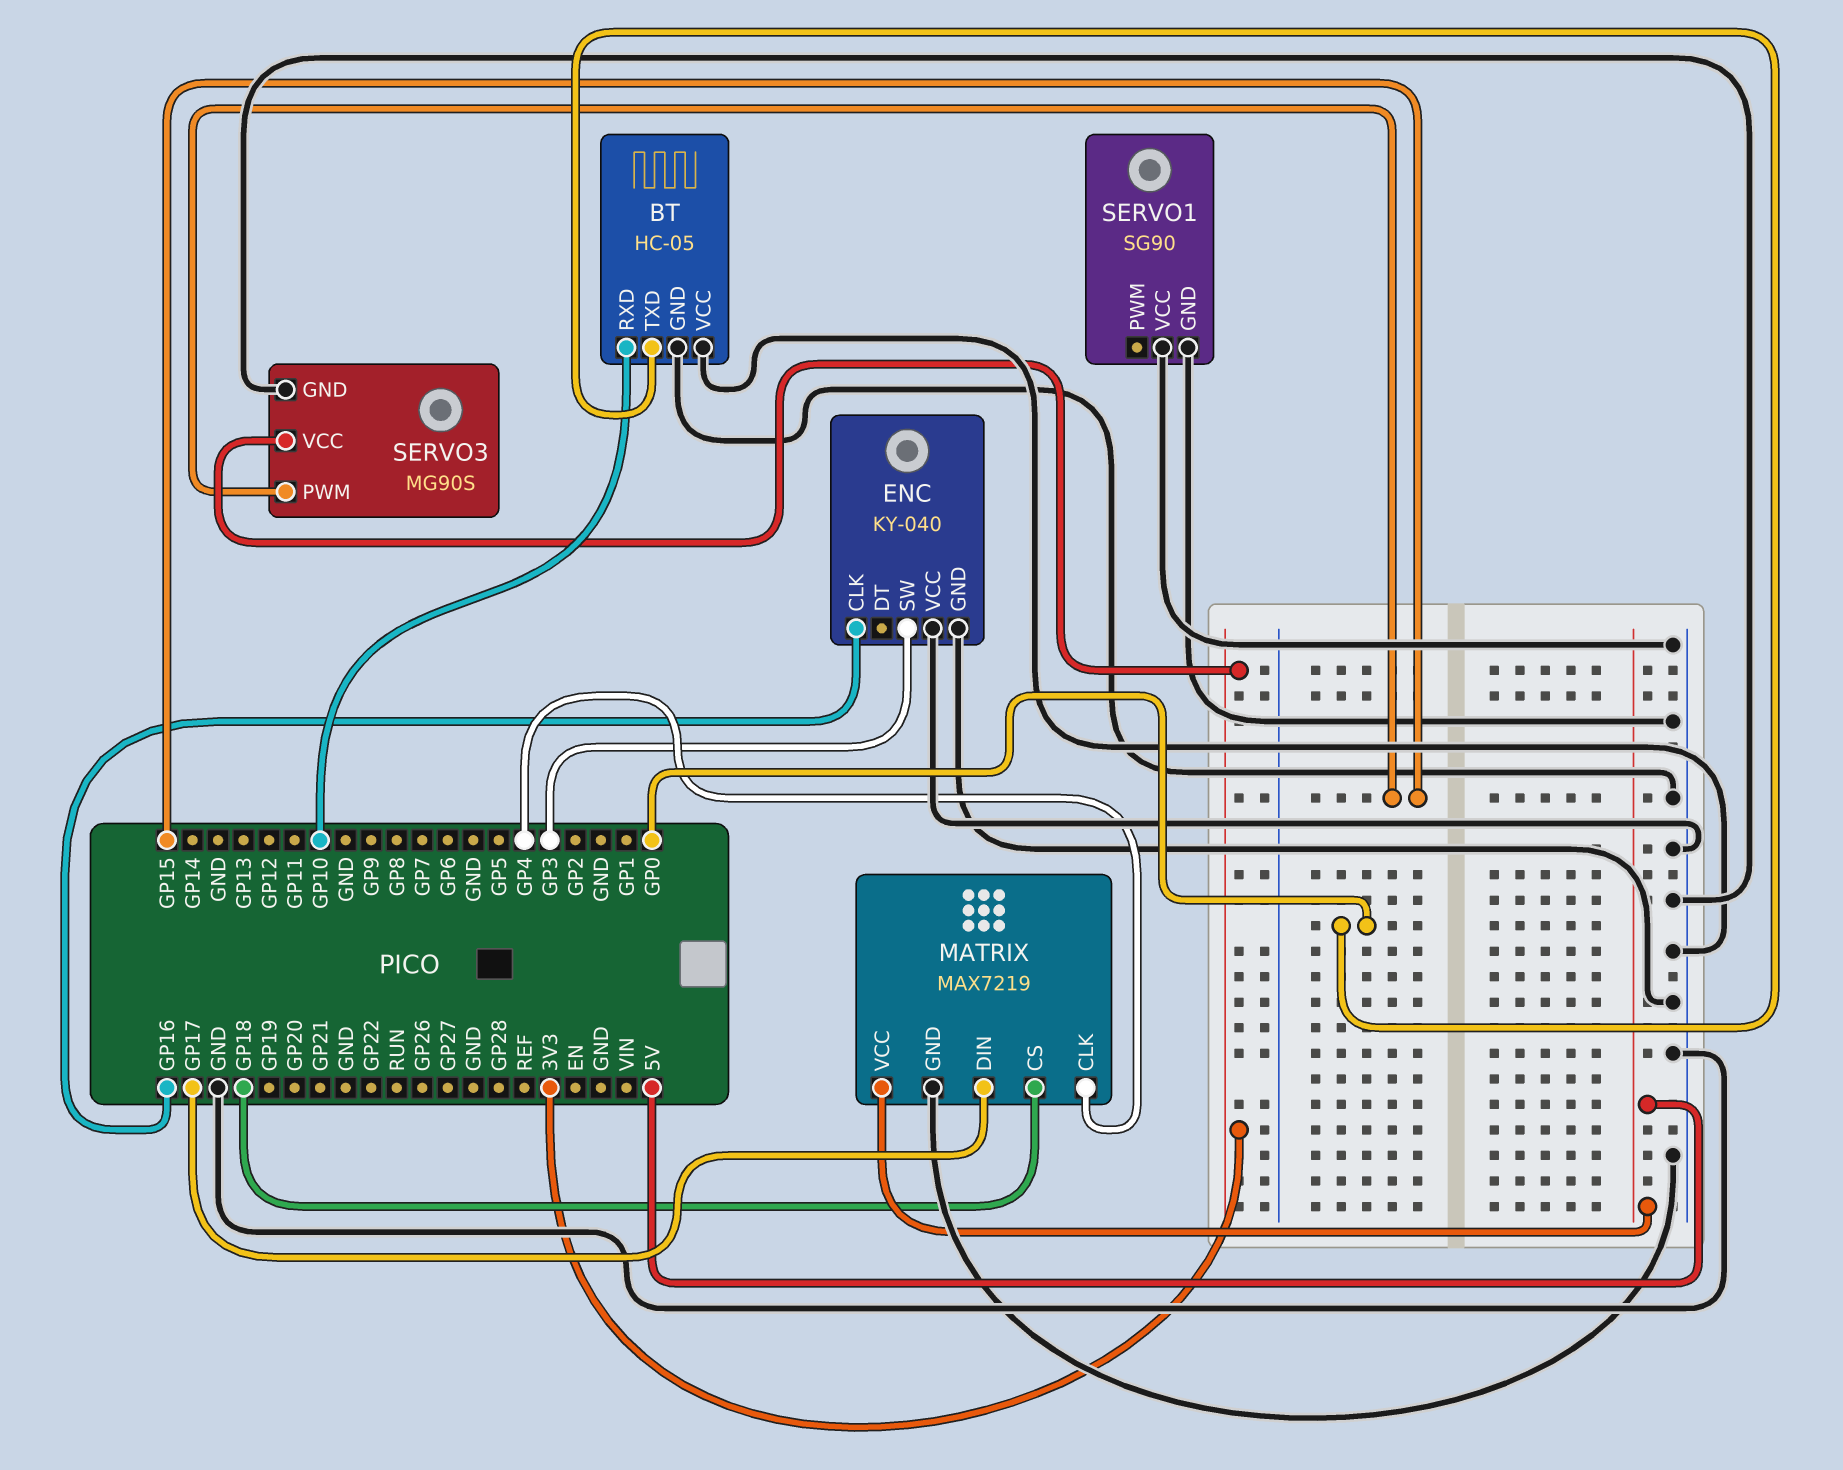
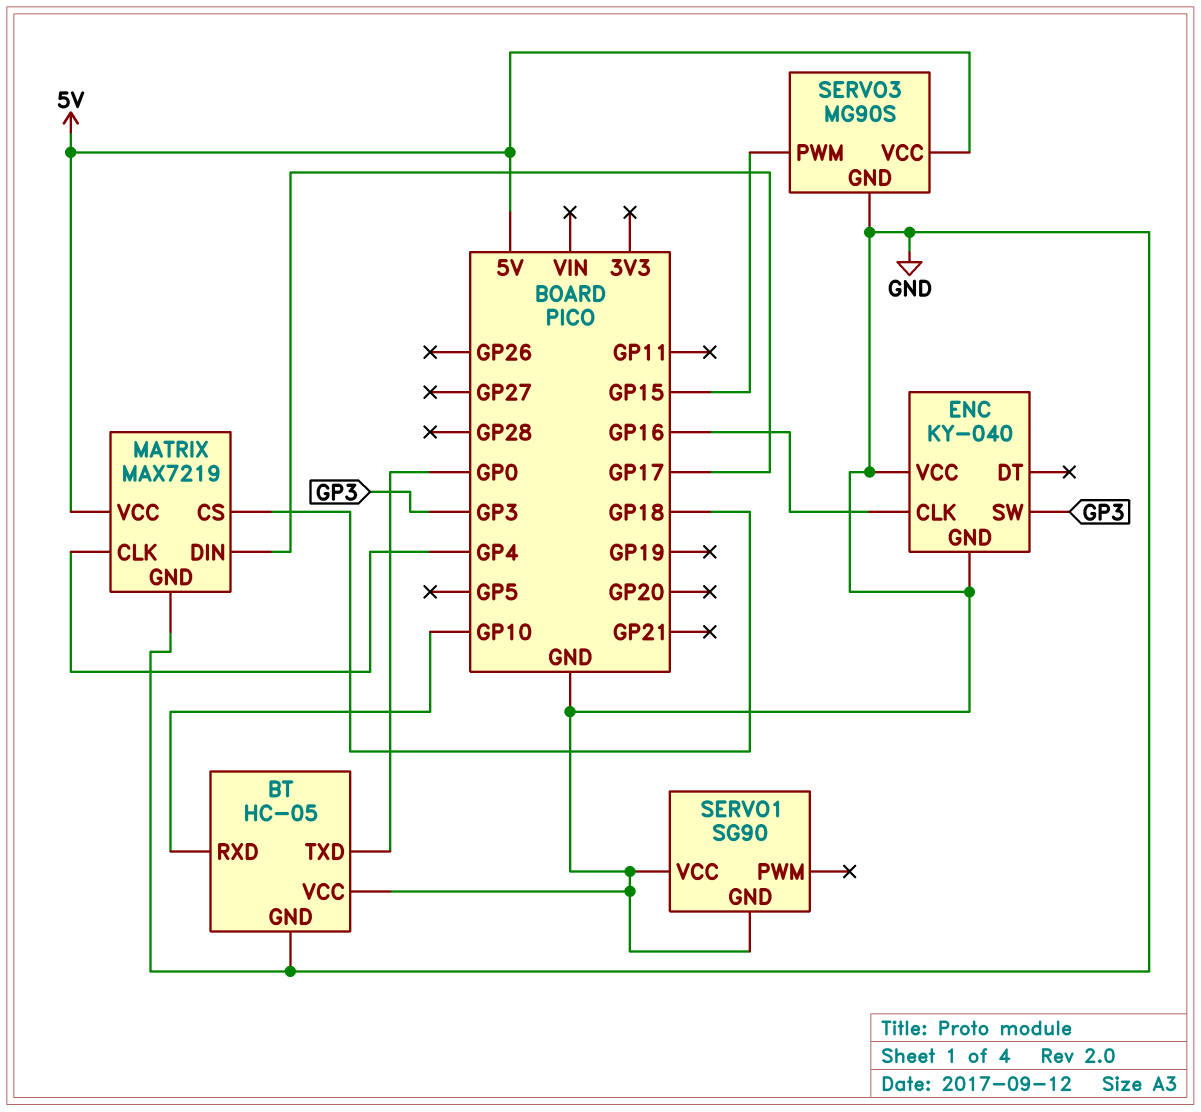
SERVO3 pin VCC: 3V3 -> 5V

